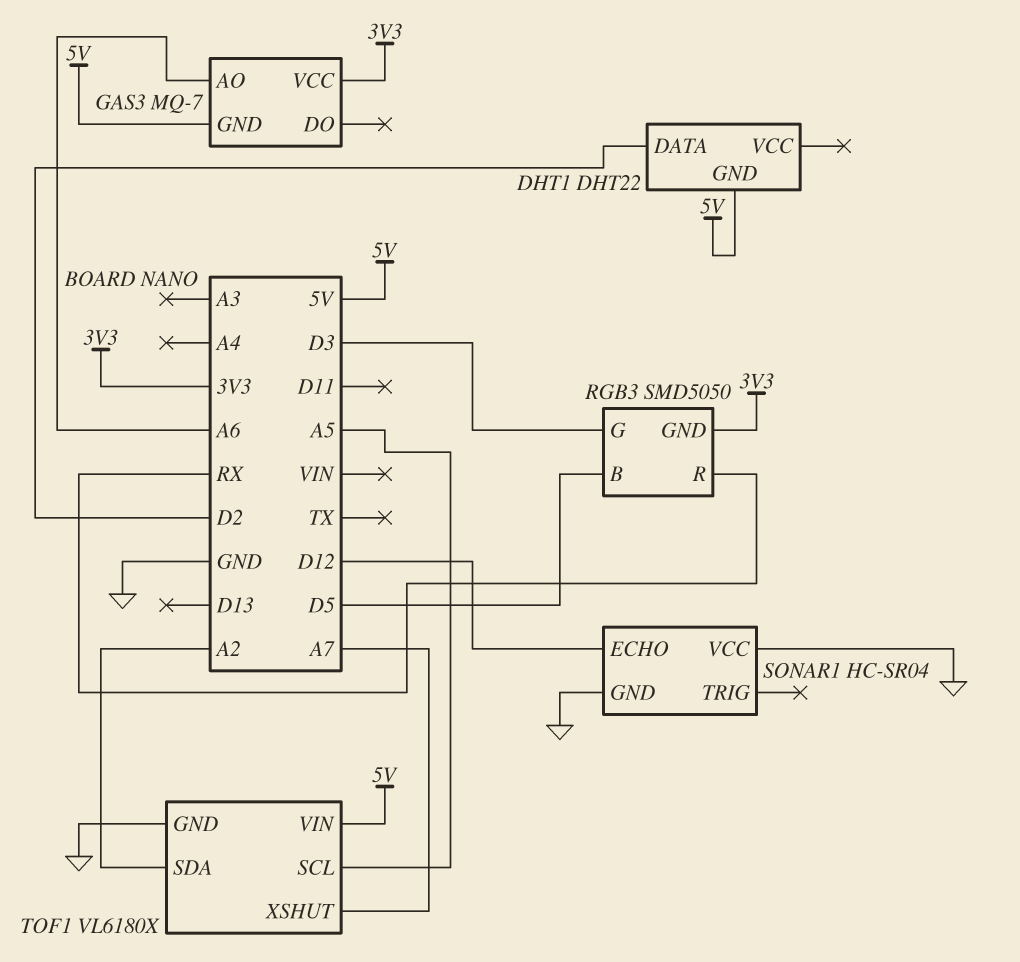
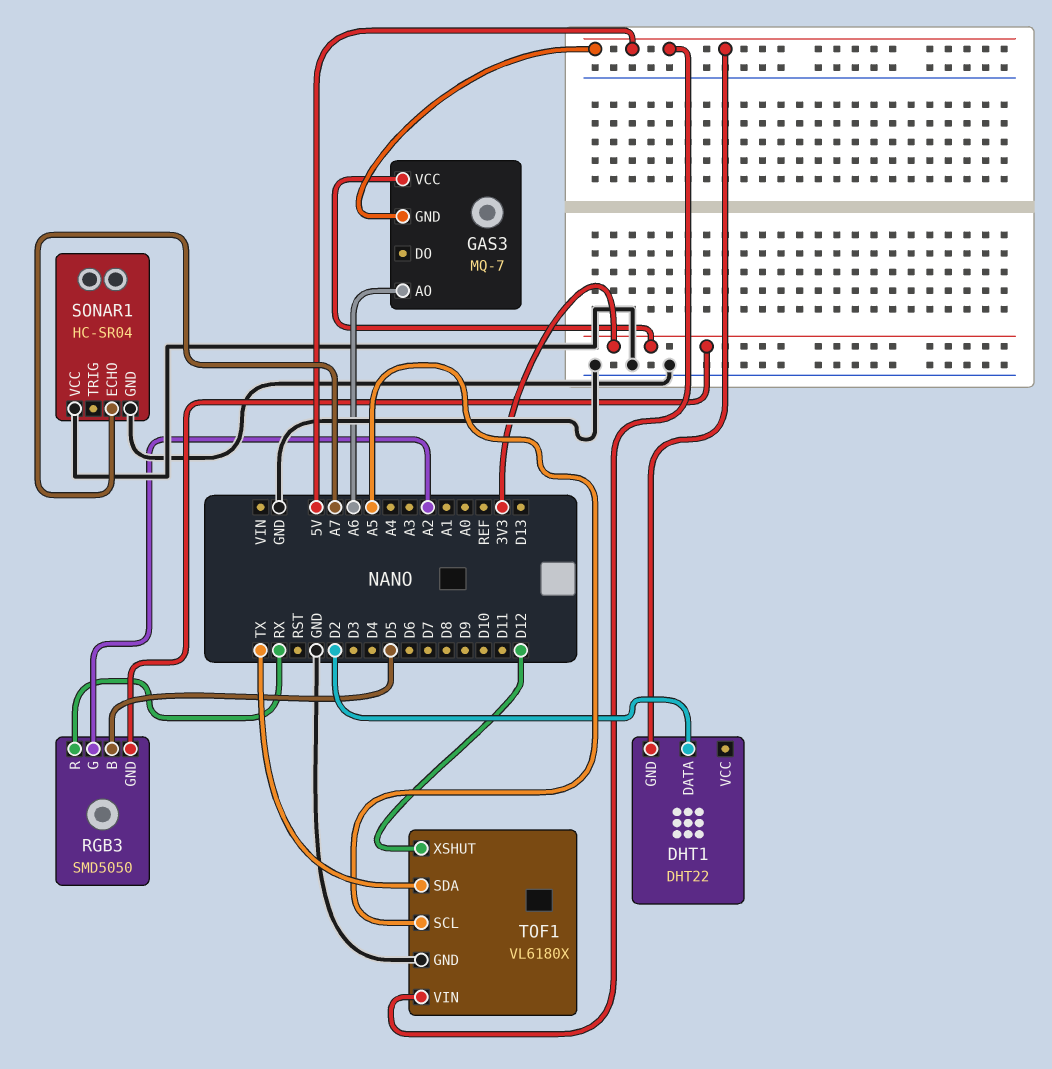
RGB3 pin G: D3 -> A2
SONAR1 pin ECHO: D12 -> A7
TOF1 pin SDA: A2 -> TX
TOF1 pin XSHUT: A7 -> D12

